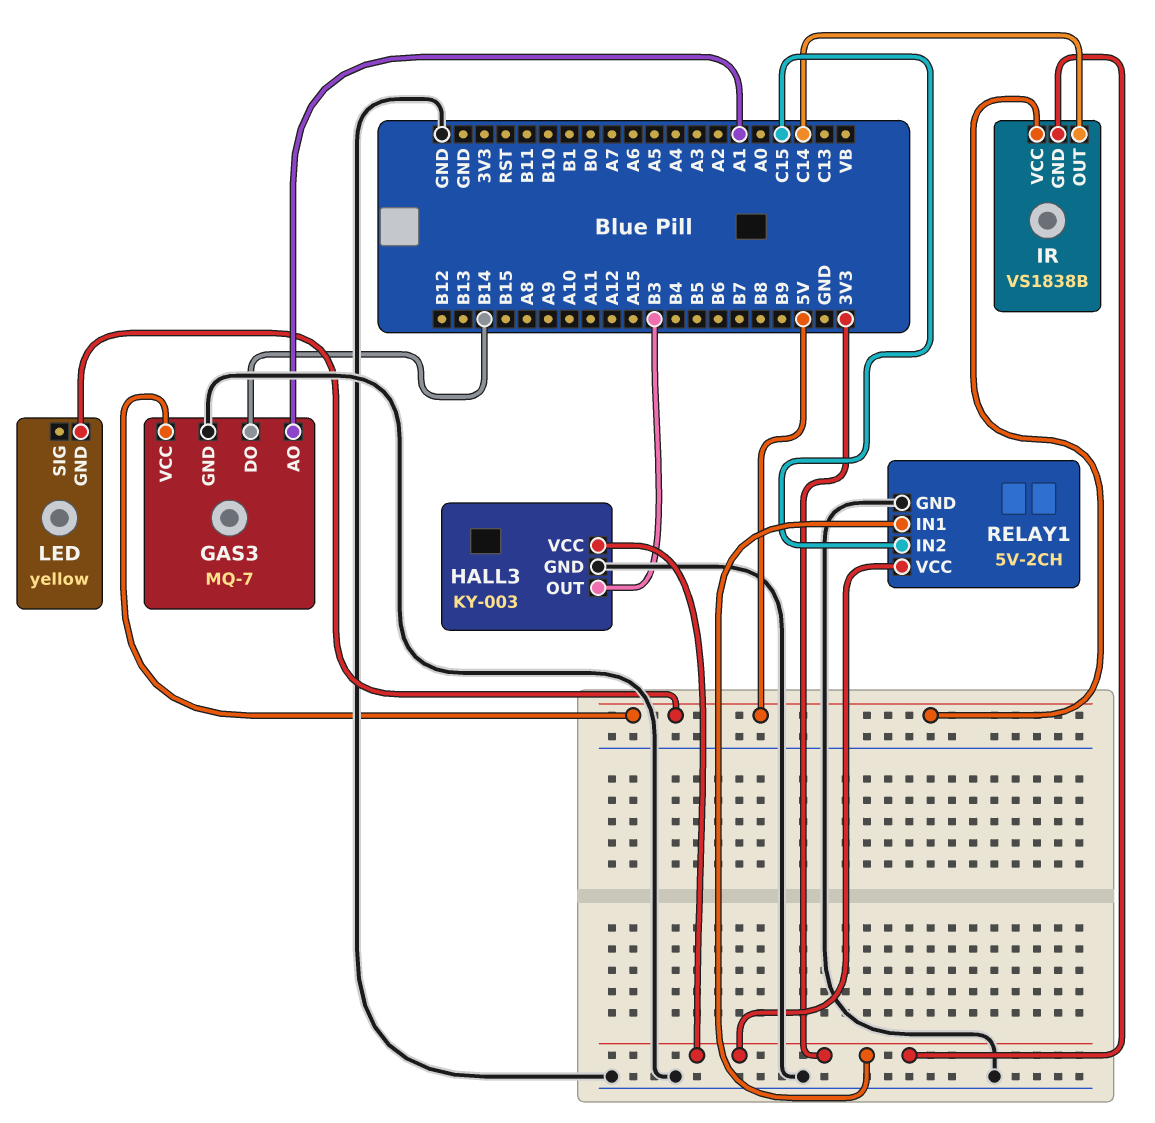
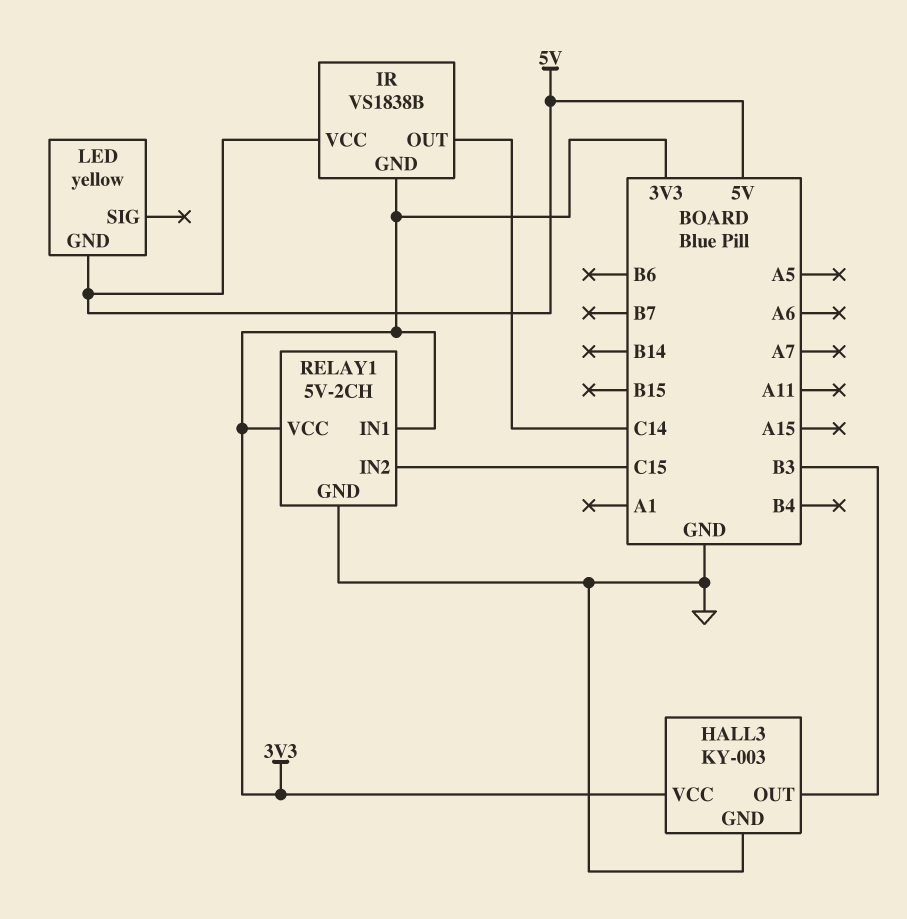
GAS3: MQ-7 -> none
GAS3 pin AO: A1 -> none
GAS3 pin DO: B14 -> none
GAS3 pin GND: GND -> none
GAS3 pin VCC: 5V -> none

